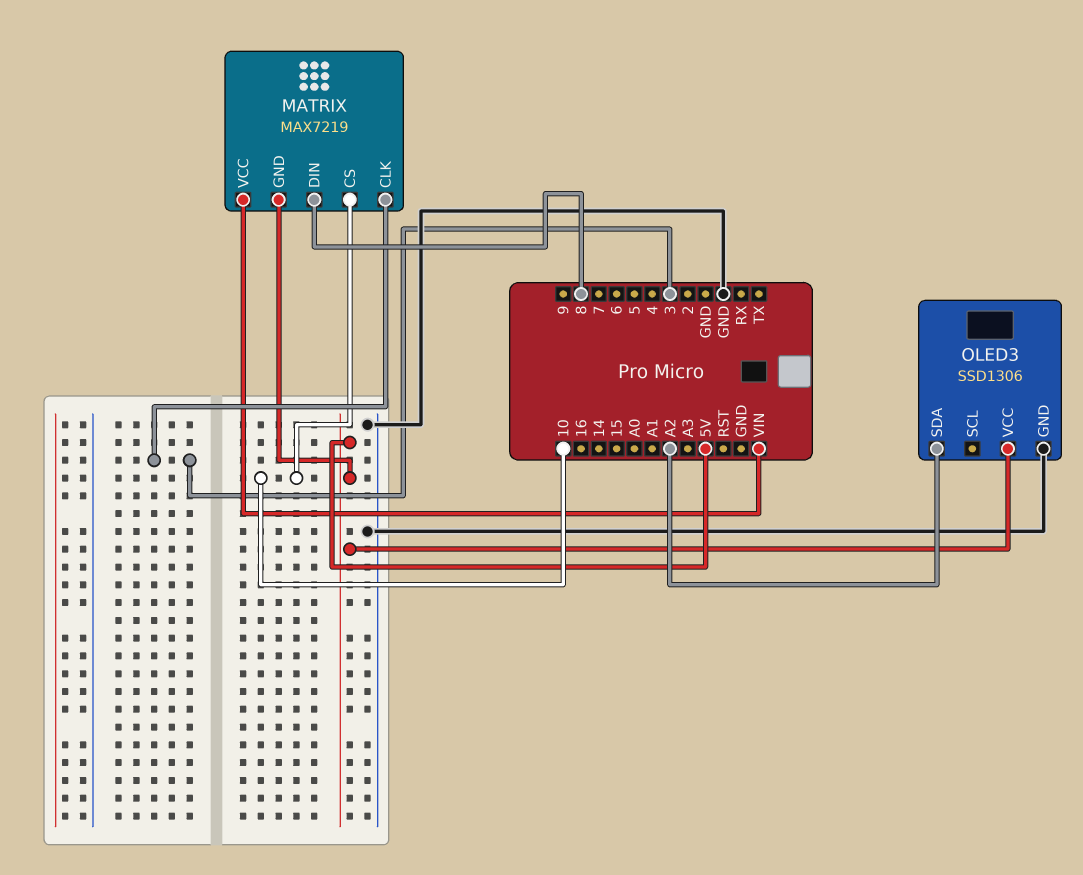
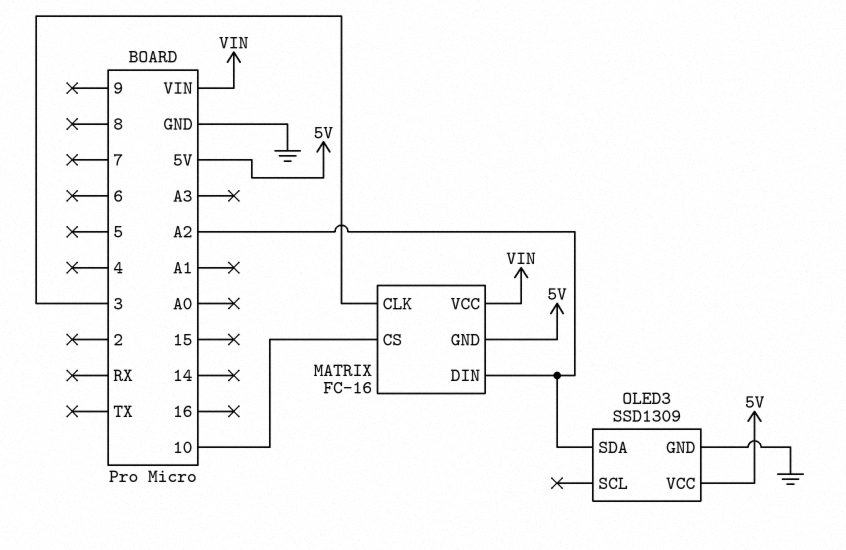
MATRIX: MAX7219 -> FC-16
MATRIX pin DIN: 8 -> A2
OLED3: SSD1306 -> SSD1309

